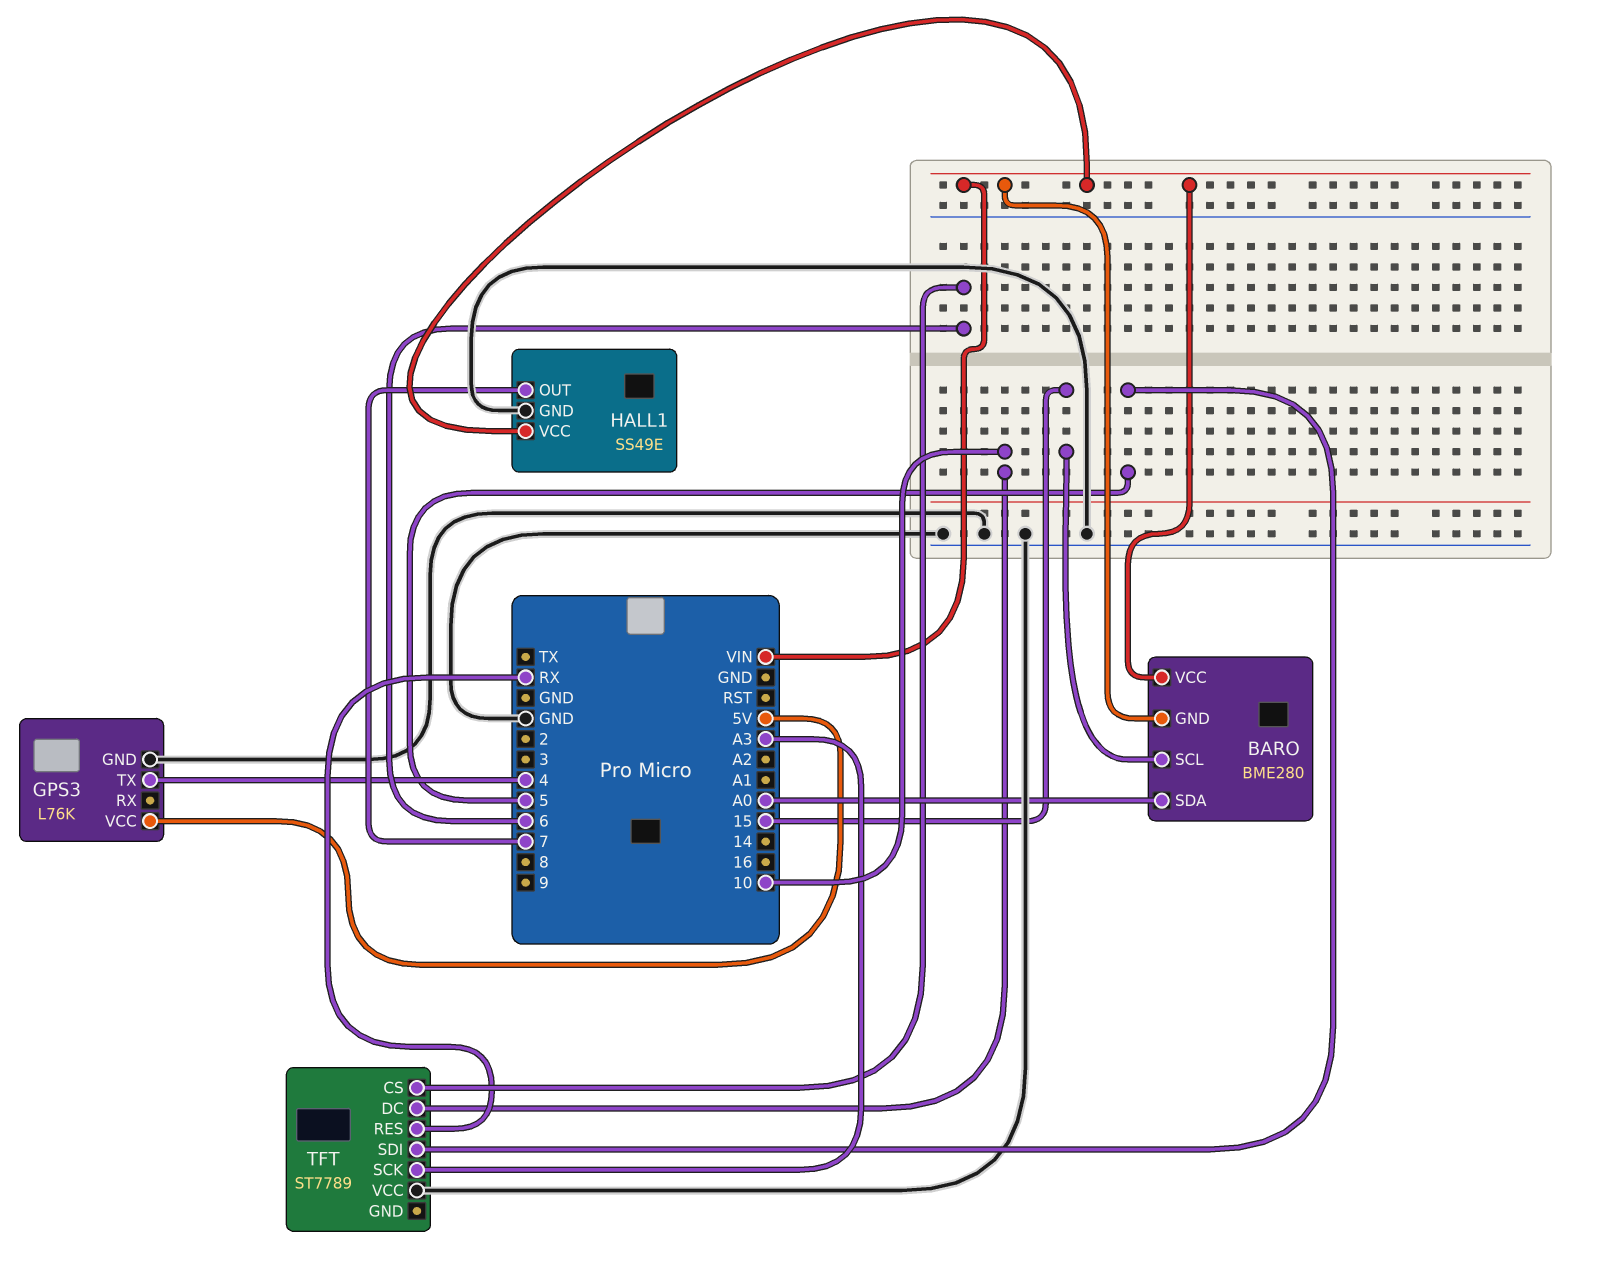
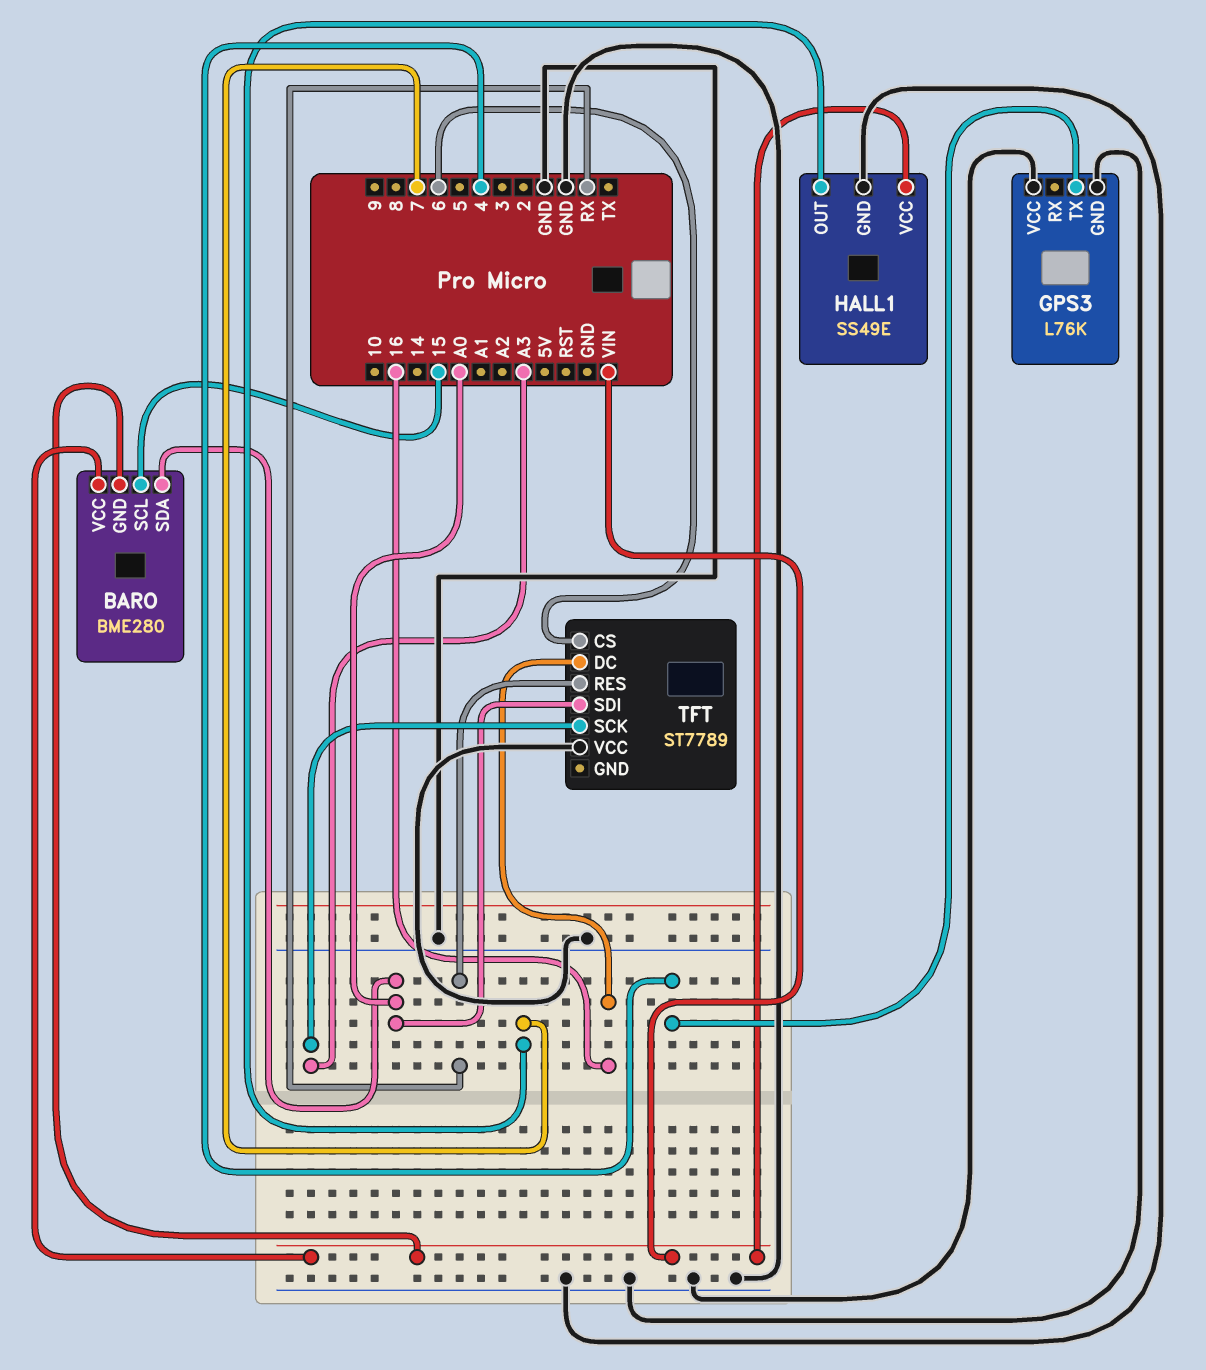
GPS3 pin VCC: 5V -> GND
TFT pin DC: 10 -> 16
TFT pin SDI: 5 -> A0

